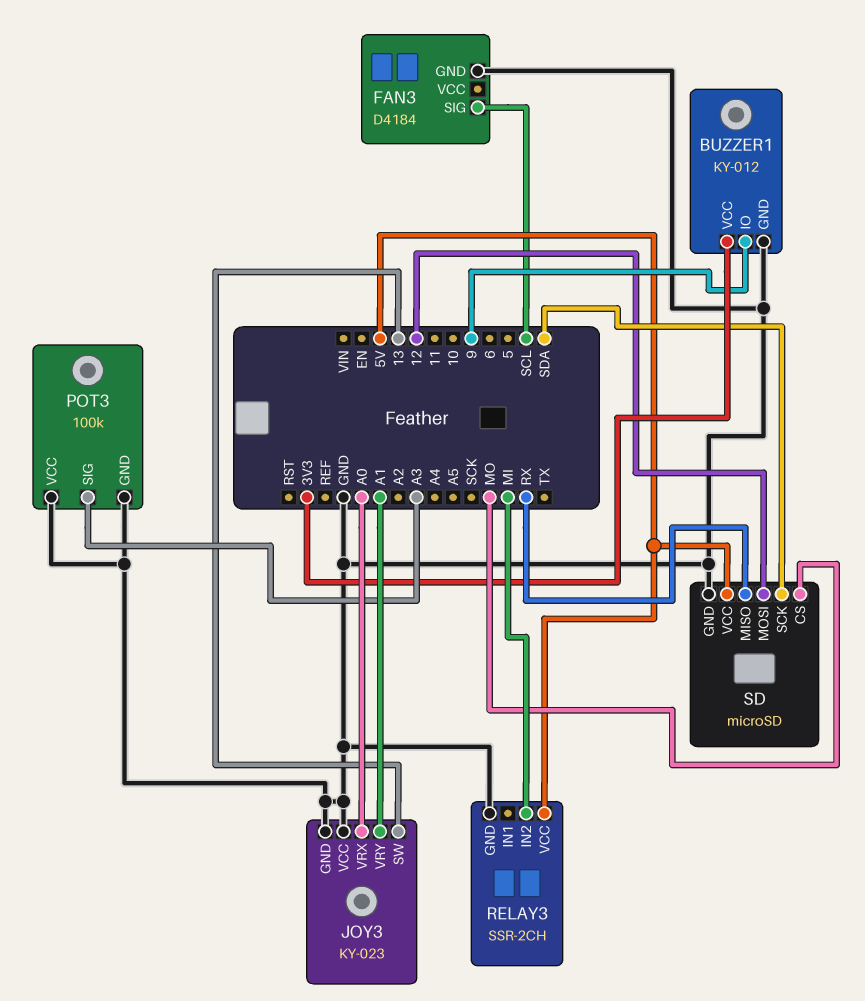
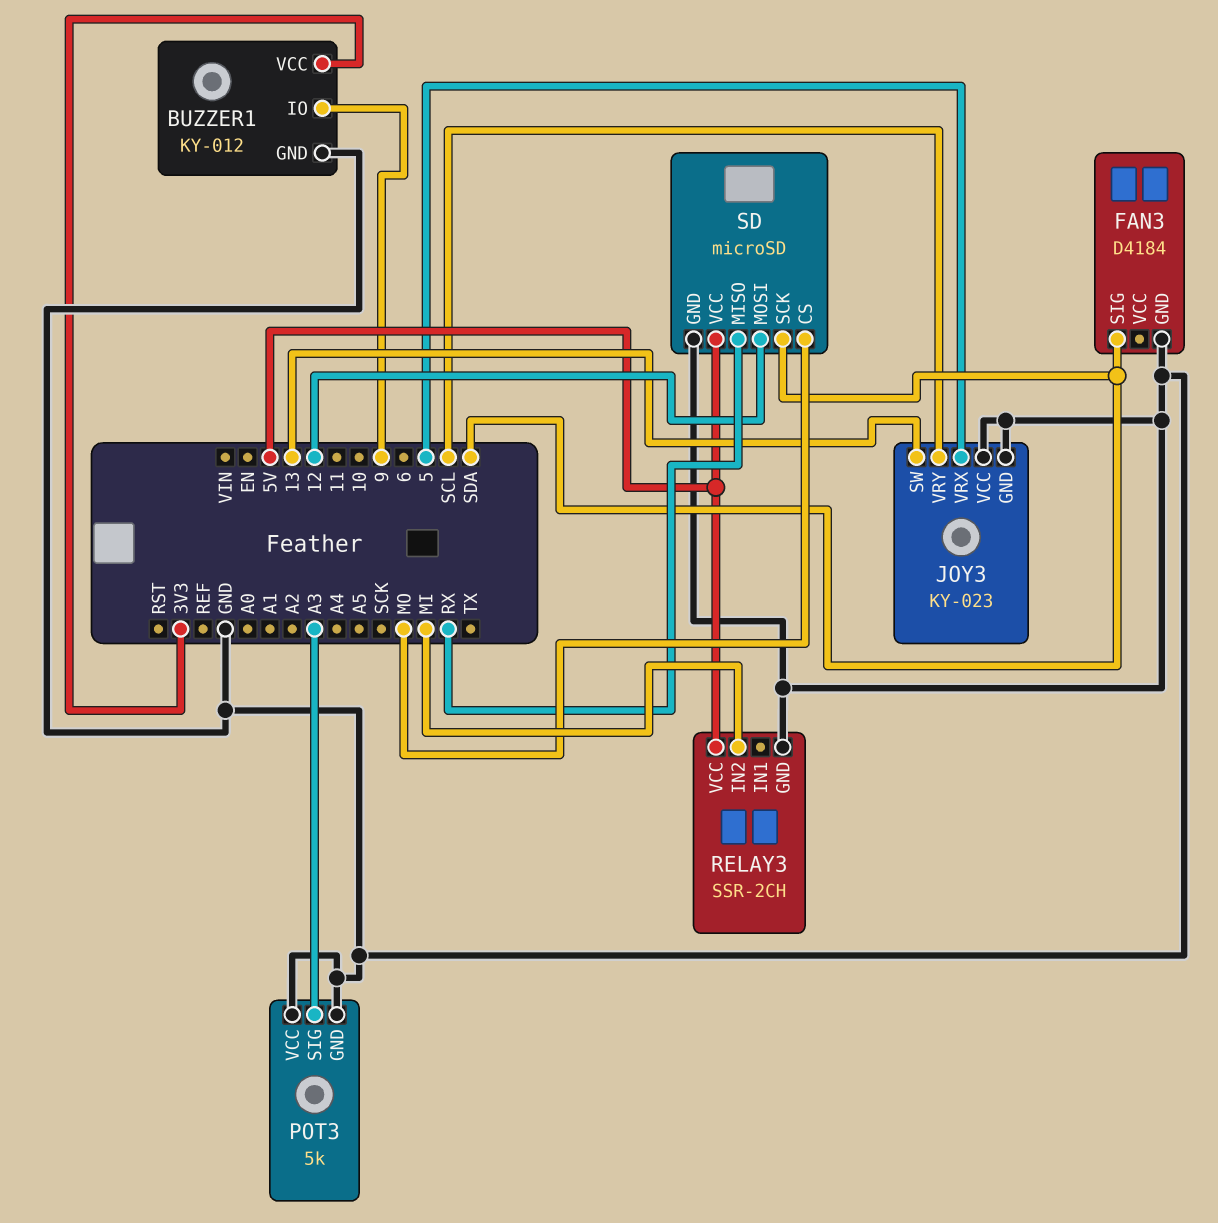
FAN3 pin SIG: SCL -> SDA
JOY3 pin VRX: A0 -> 5
JOY3 pin VRY: A1 -> SCL
POT3: 100k -> 5k

